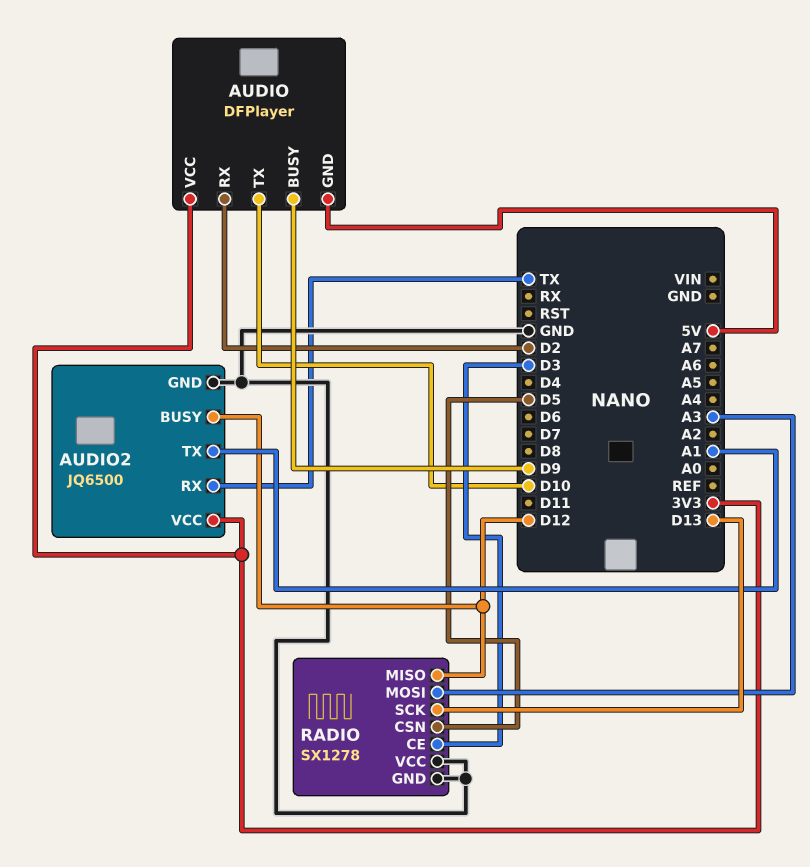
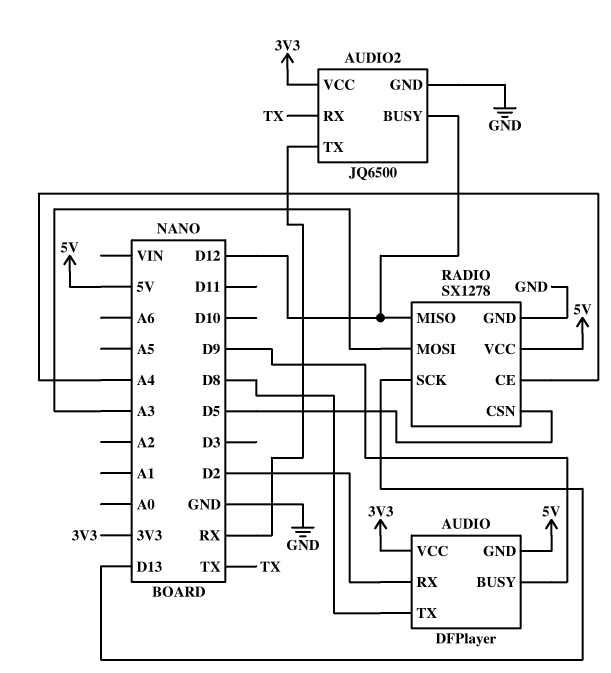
AUDIO pin TX: D10 -> D8
AUDIO2 pin TX: A1 -> RX
RADIO pin CE: D3 -> A4
RADIO pin VCC: GND -> 5V

